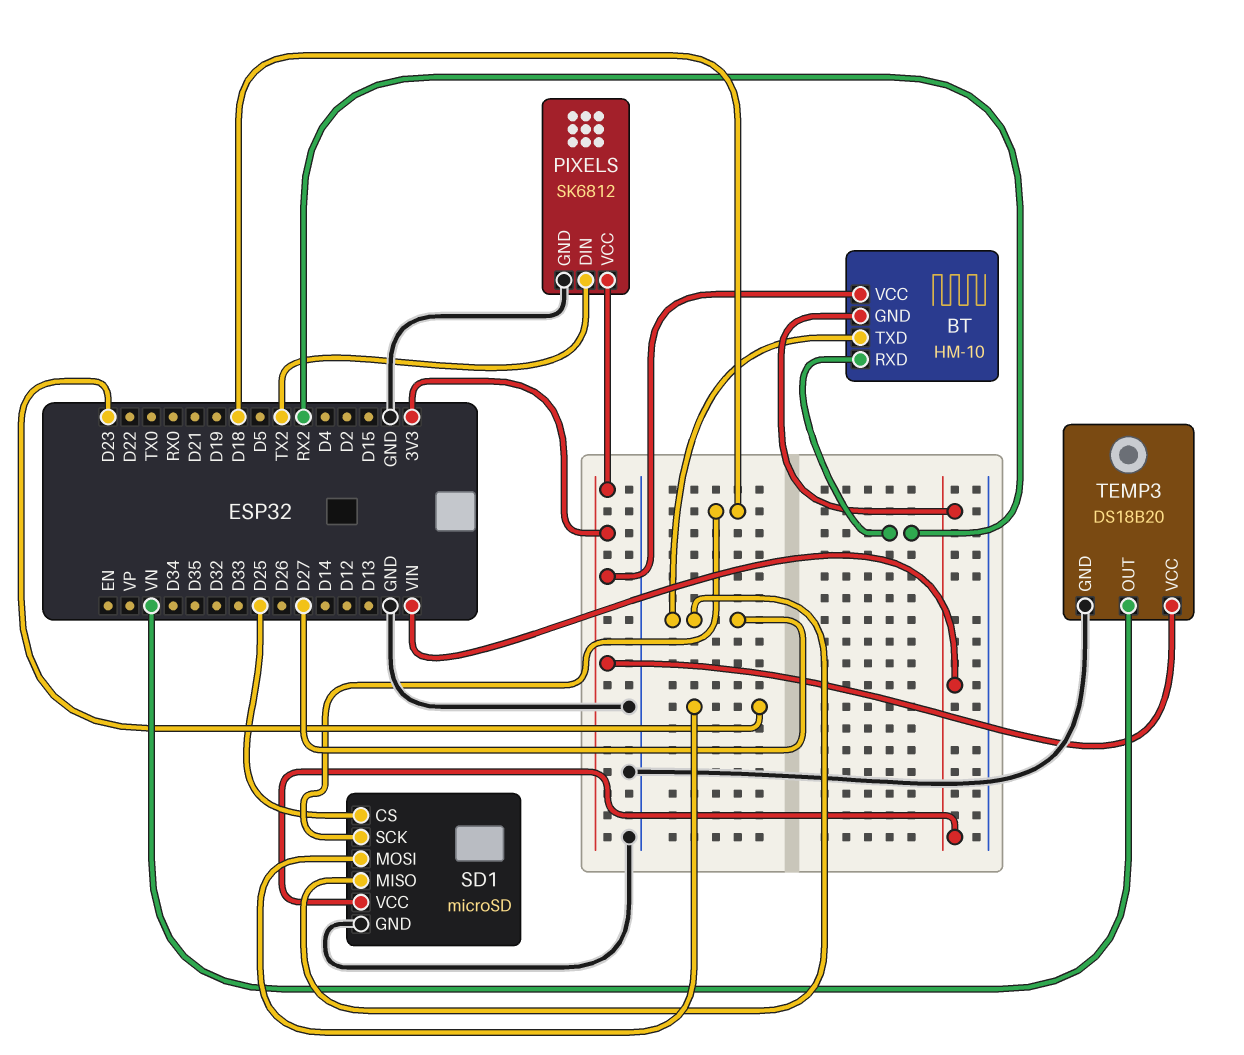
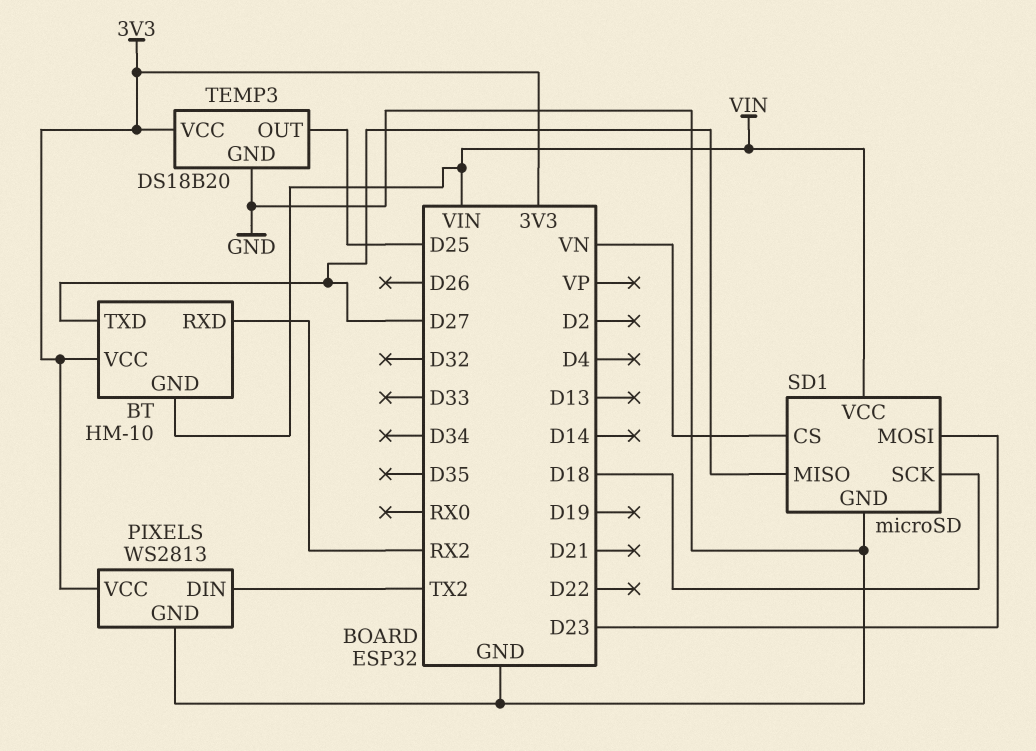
PIXELS: SK6812 -> WS2813
SD1 pin CS: D25 -> VN
TEMP3 pin OUT: VN -> D25

